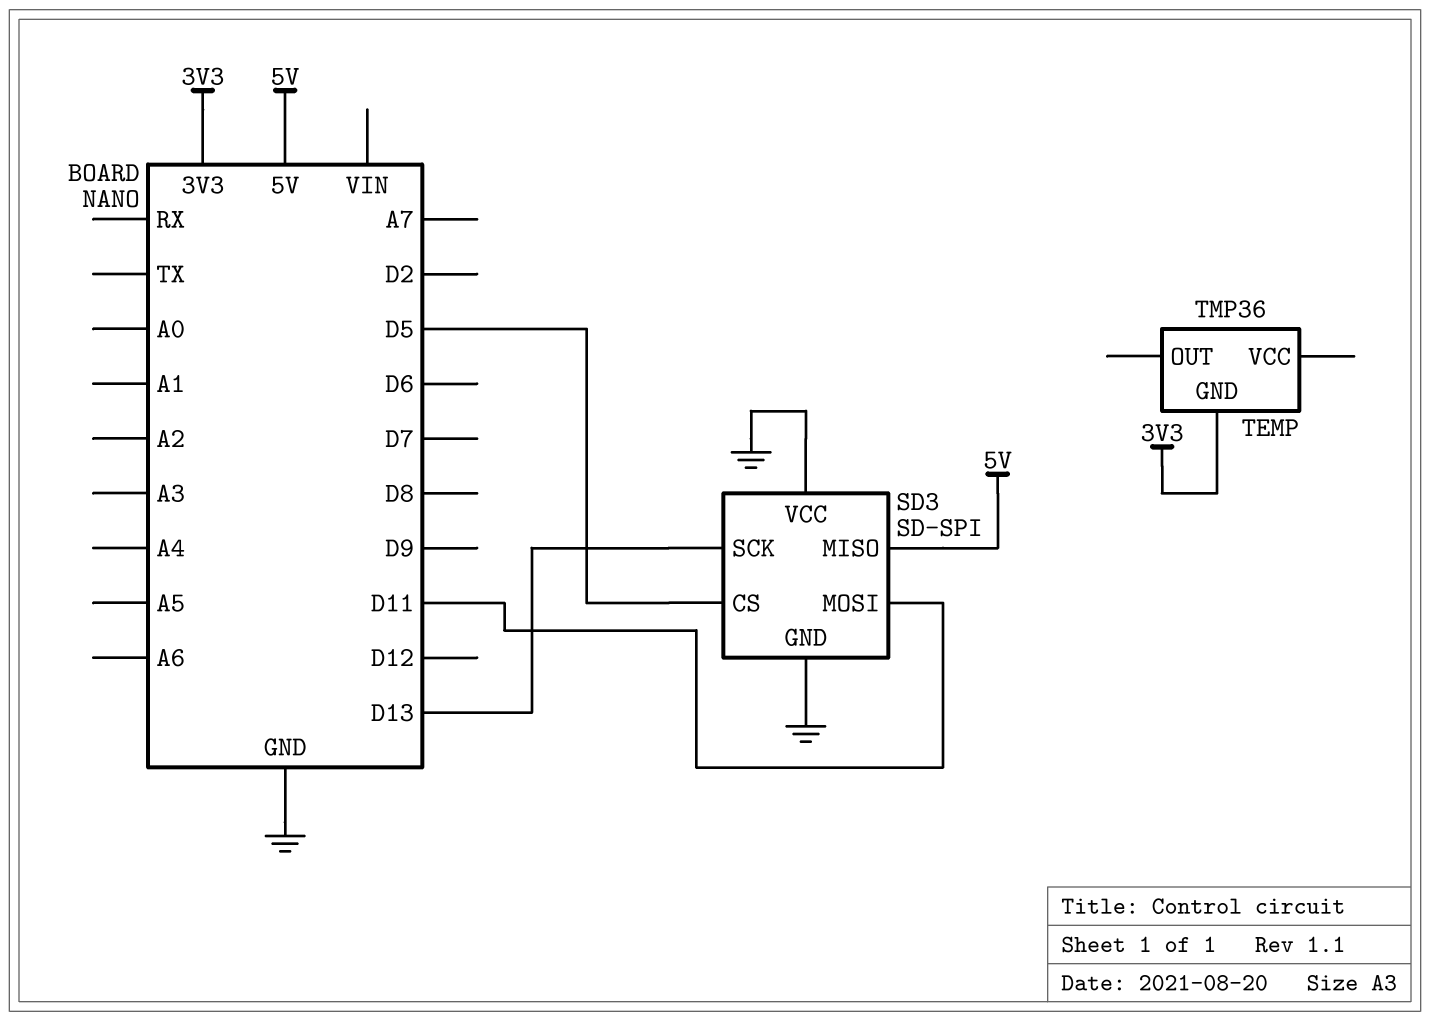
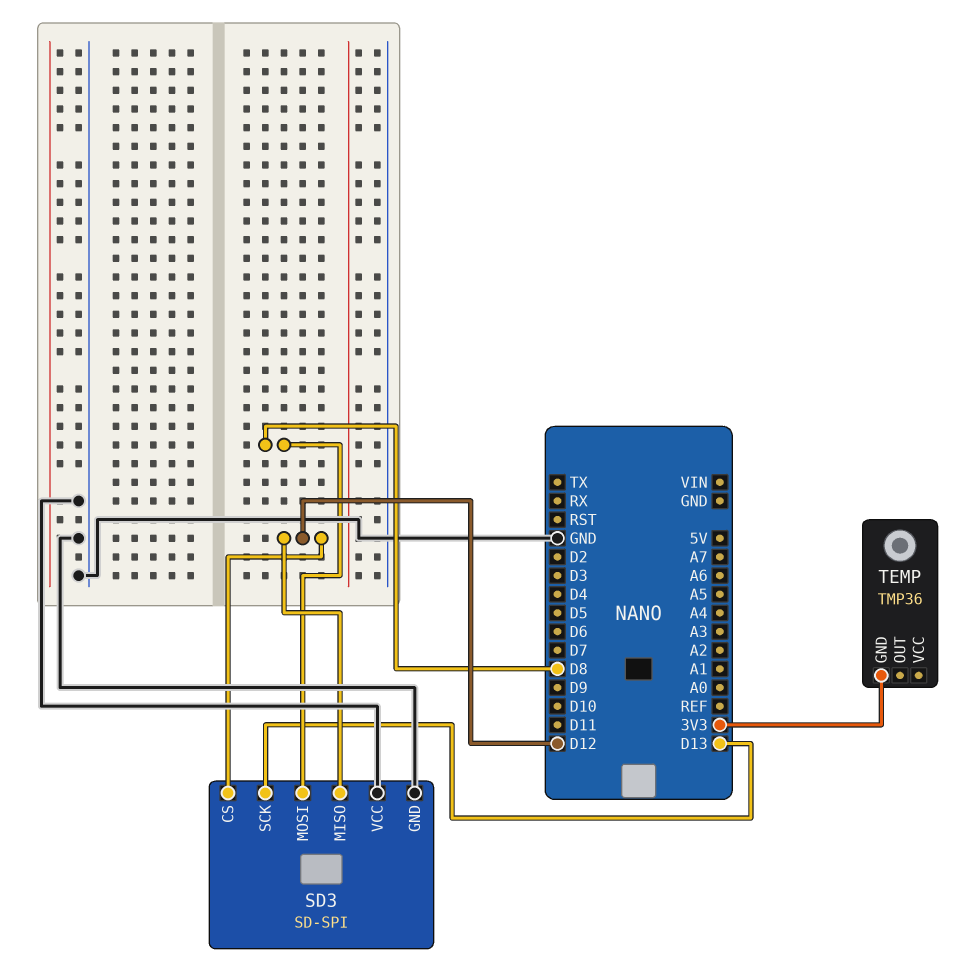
SD3 pin CS: D5 -> D12
SD3 pin MISO: 5V -> D12
SD3 pin MOSI: D11 -> D8

